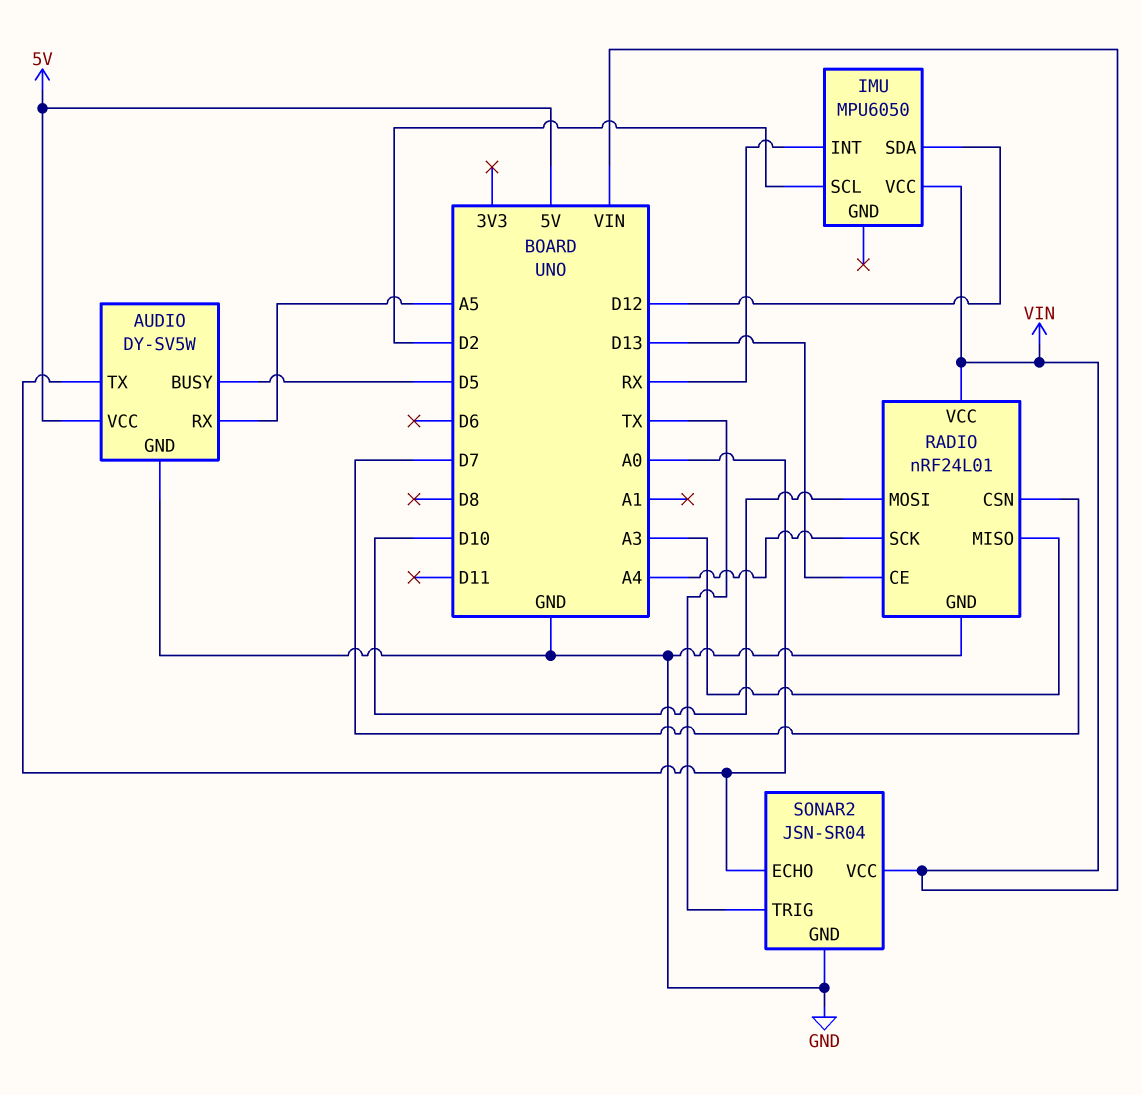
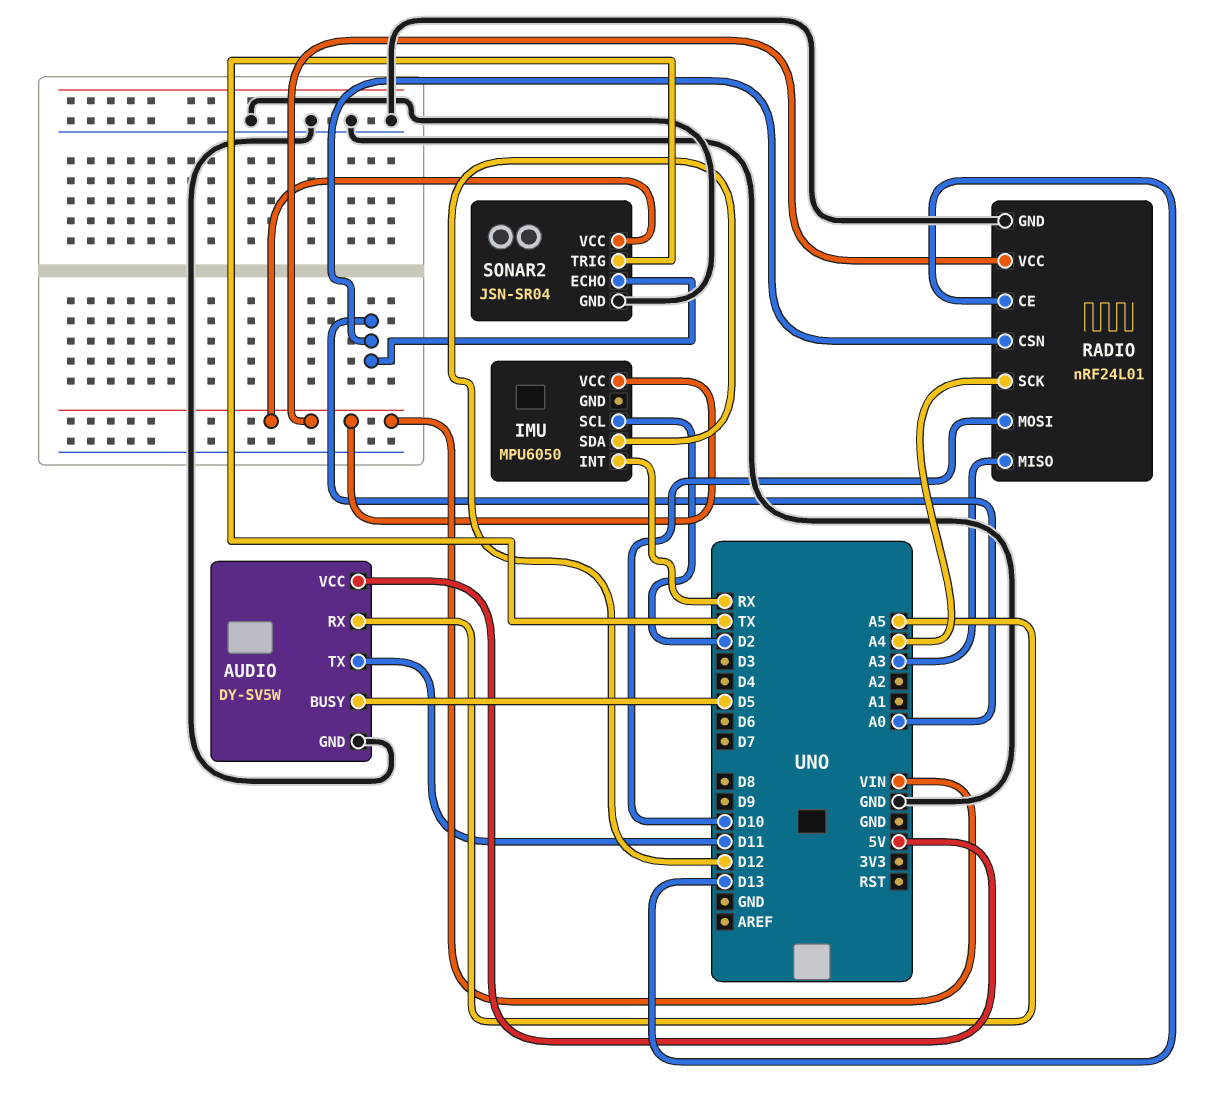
AUDIO pin TX: A0 -> D11
RADIO pin CSN: D7 -> A0

